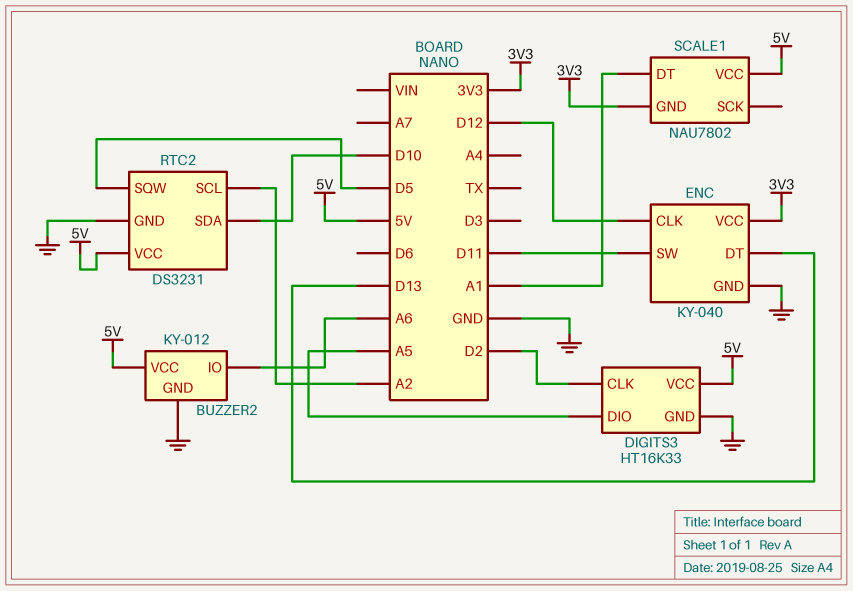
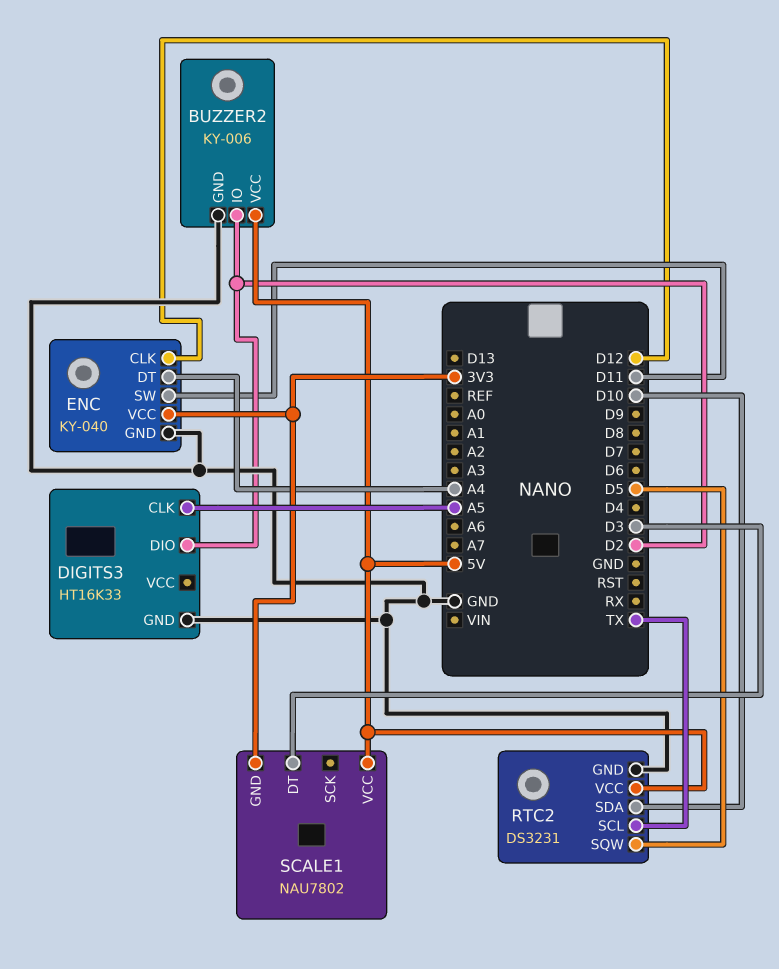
BUZZER2: KY-012 -> KY-006
BUZZER2 pin IO: A6 -> D2
DIGITS3 pin CLK: D2 -> A5
DIGITS3 pin DIO: A5 -> D2
DIGITS3 pin VCC: 5V -> none
ENC pin DT: D13 -> A4
RTC2 pin SCL: A2 -> TX
SCALE1 pin DT: A1 -> D3

